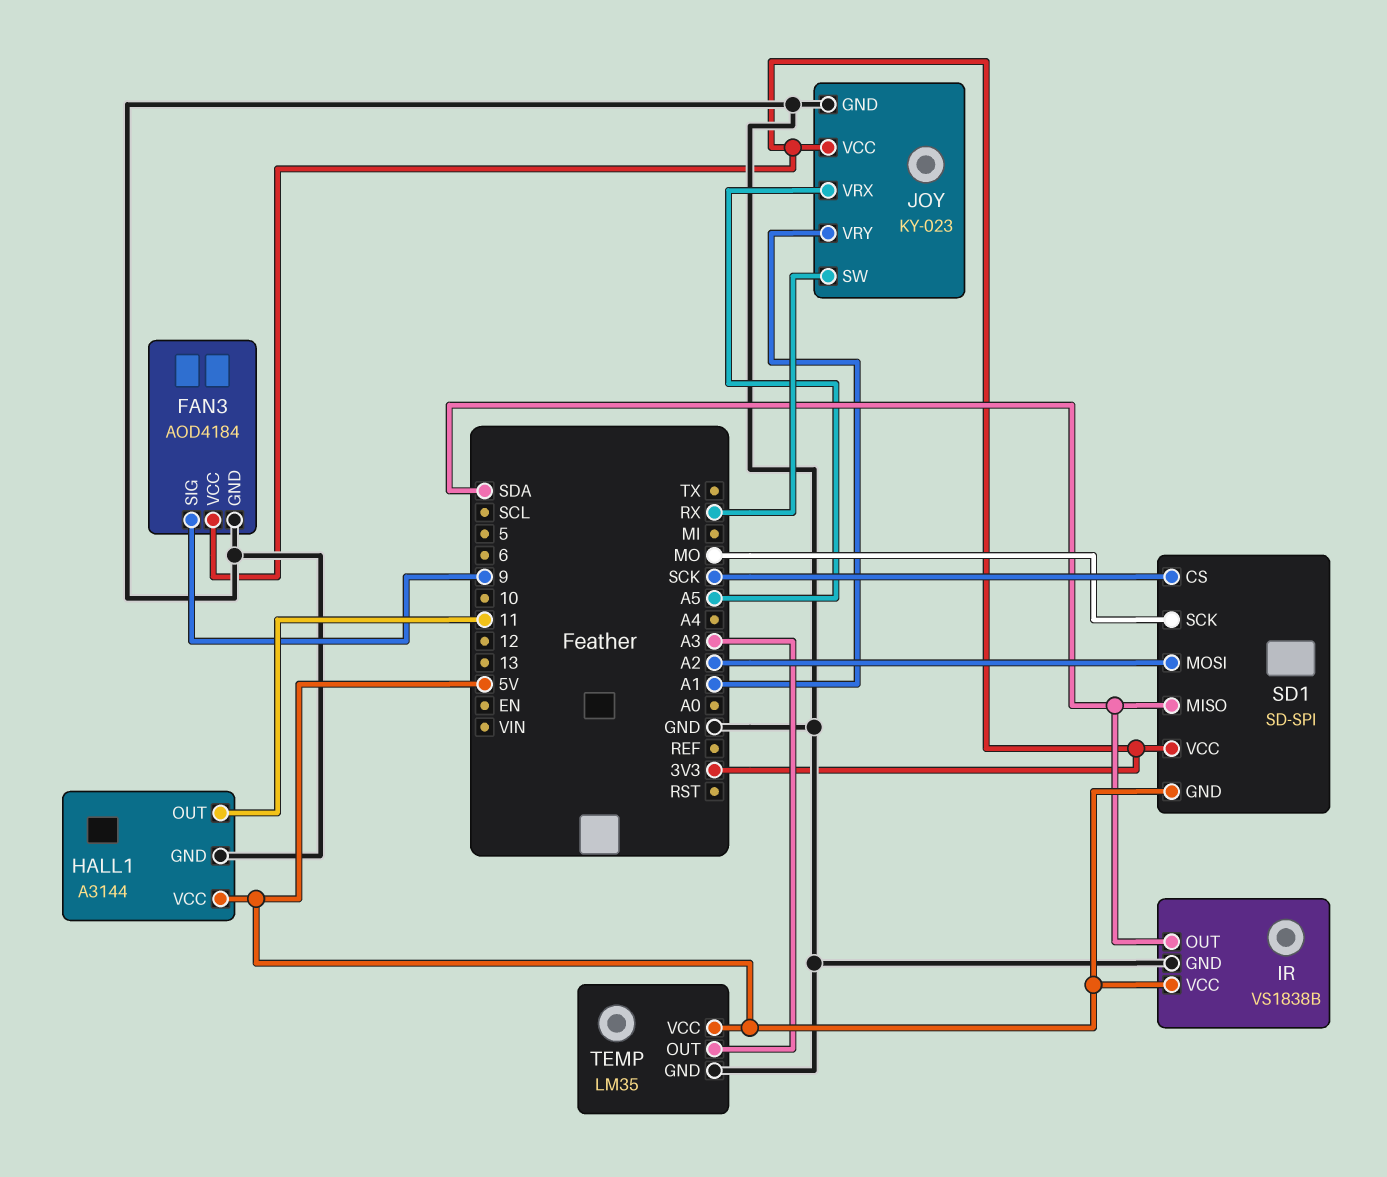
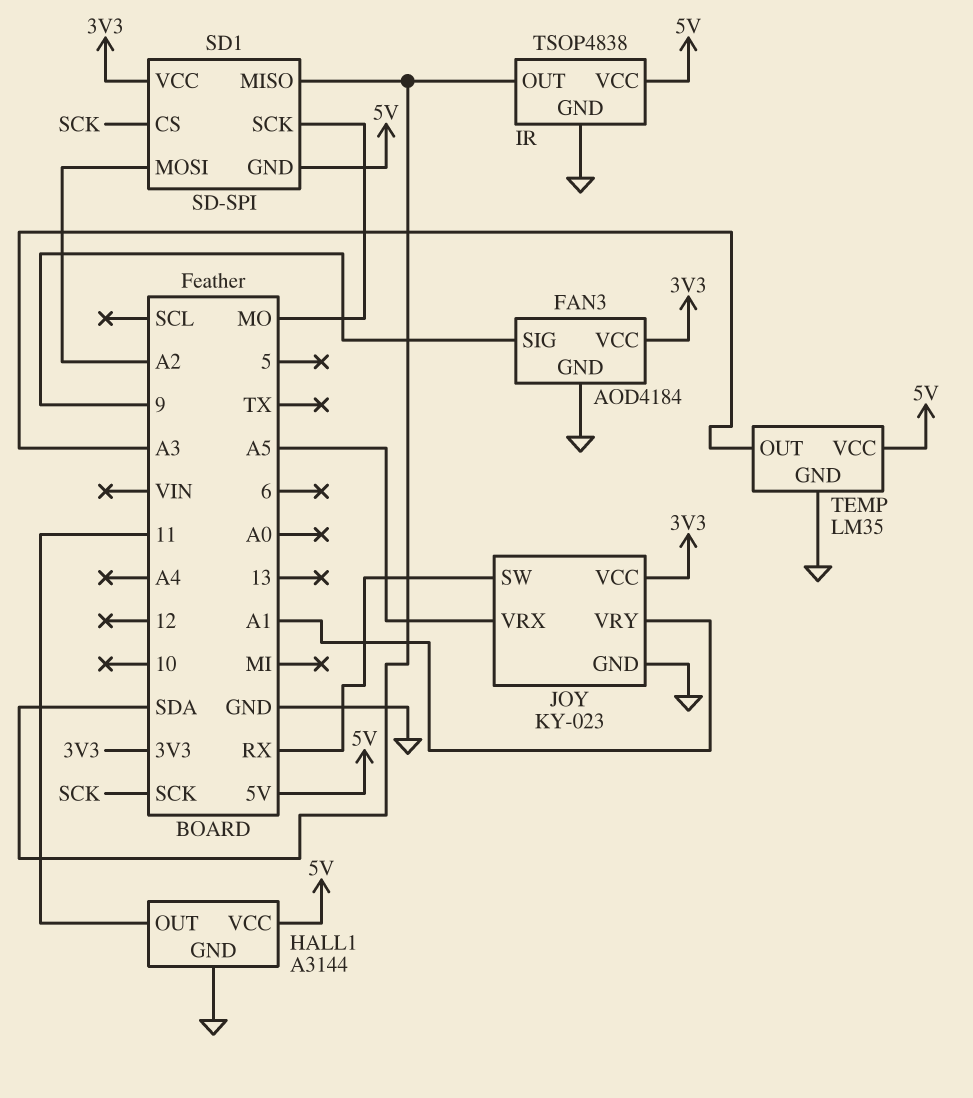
IR: VS1838B -> TSOP4838

